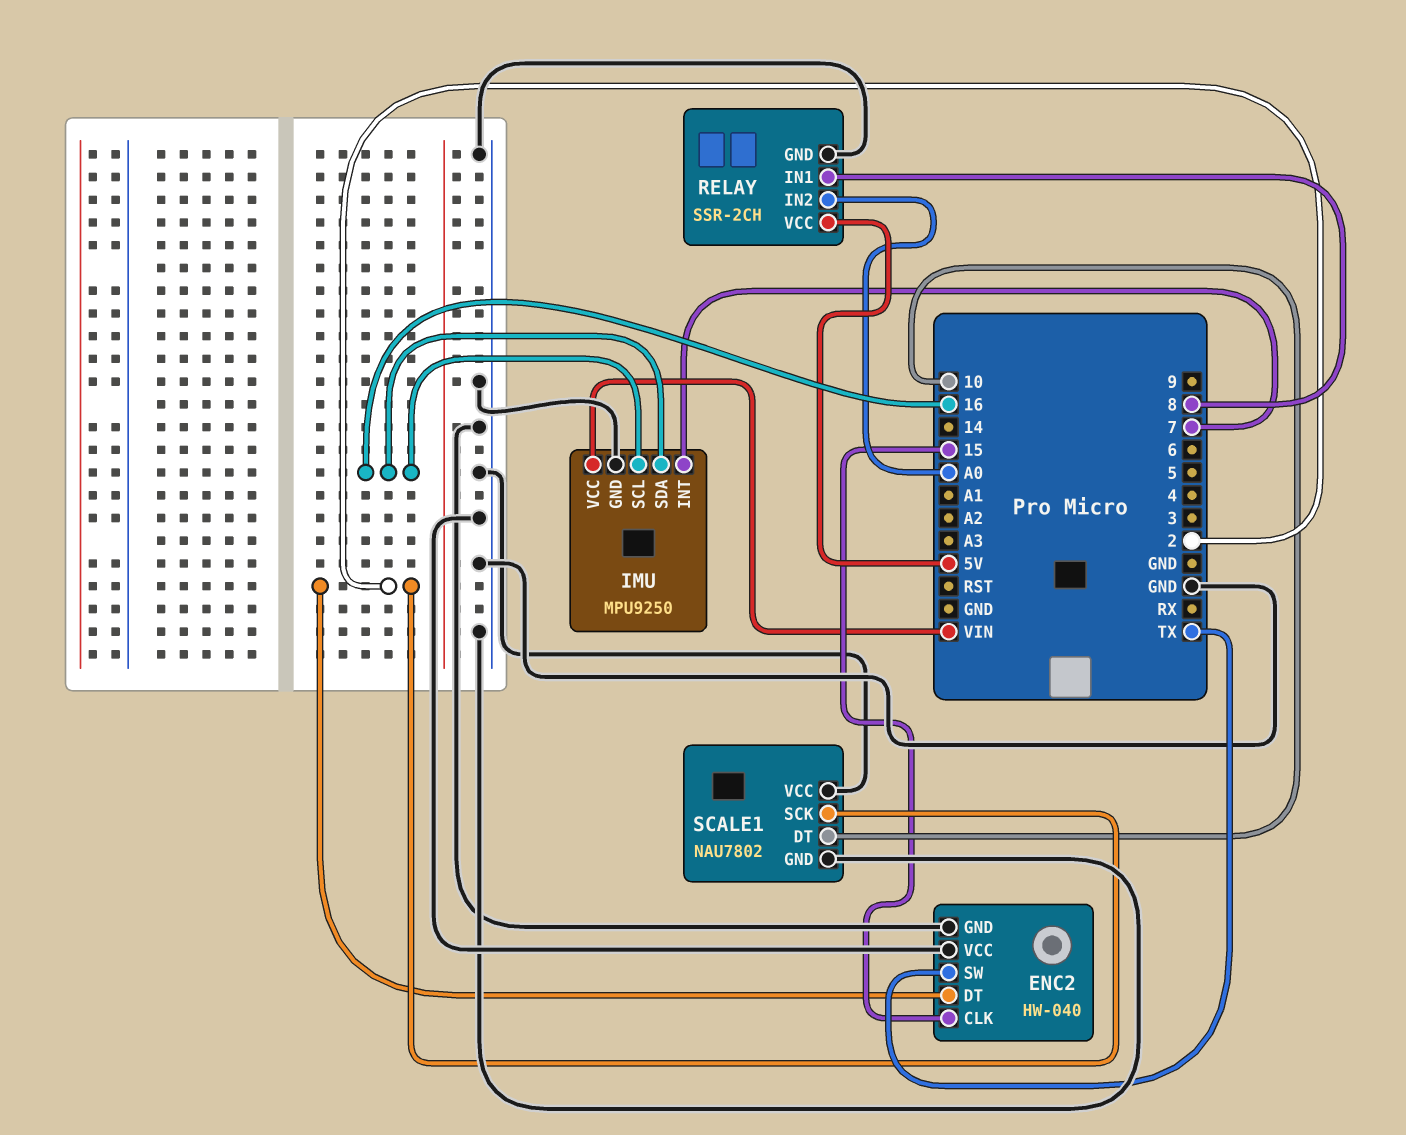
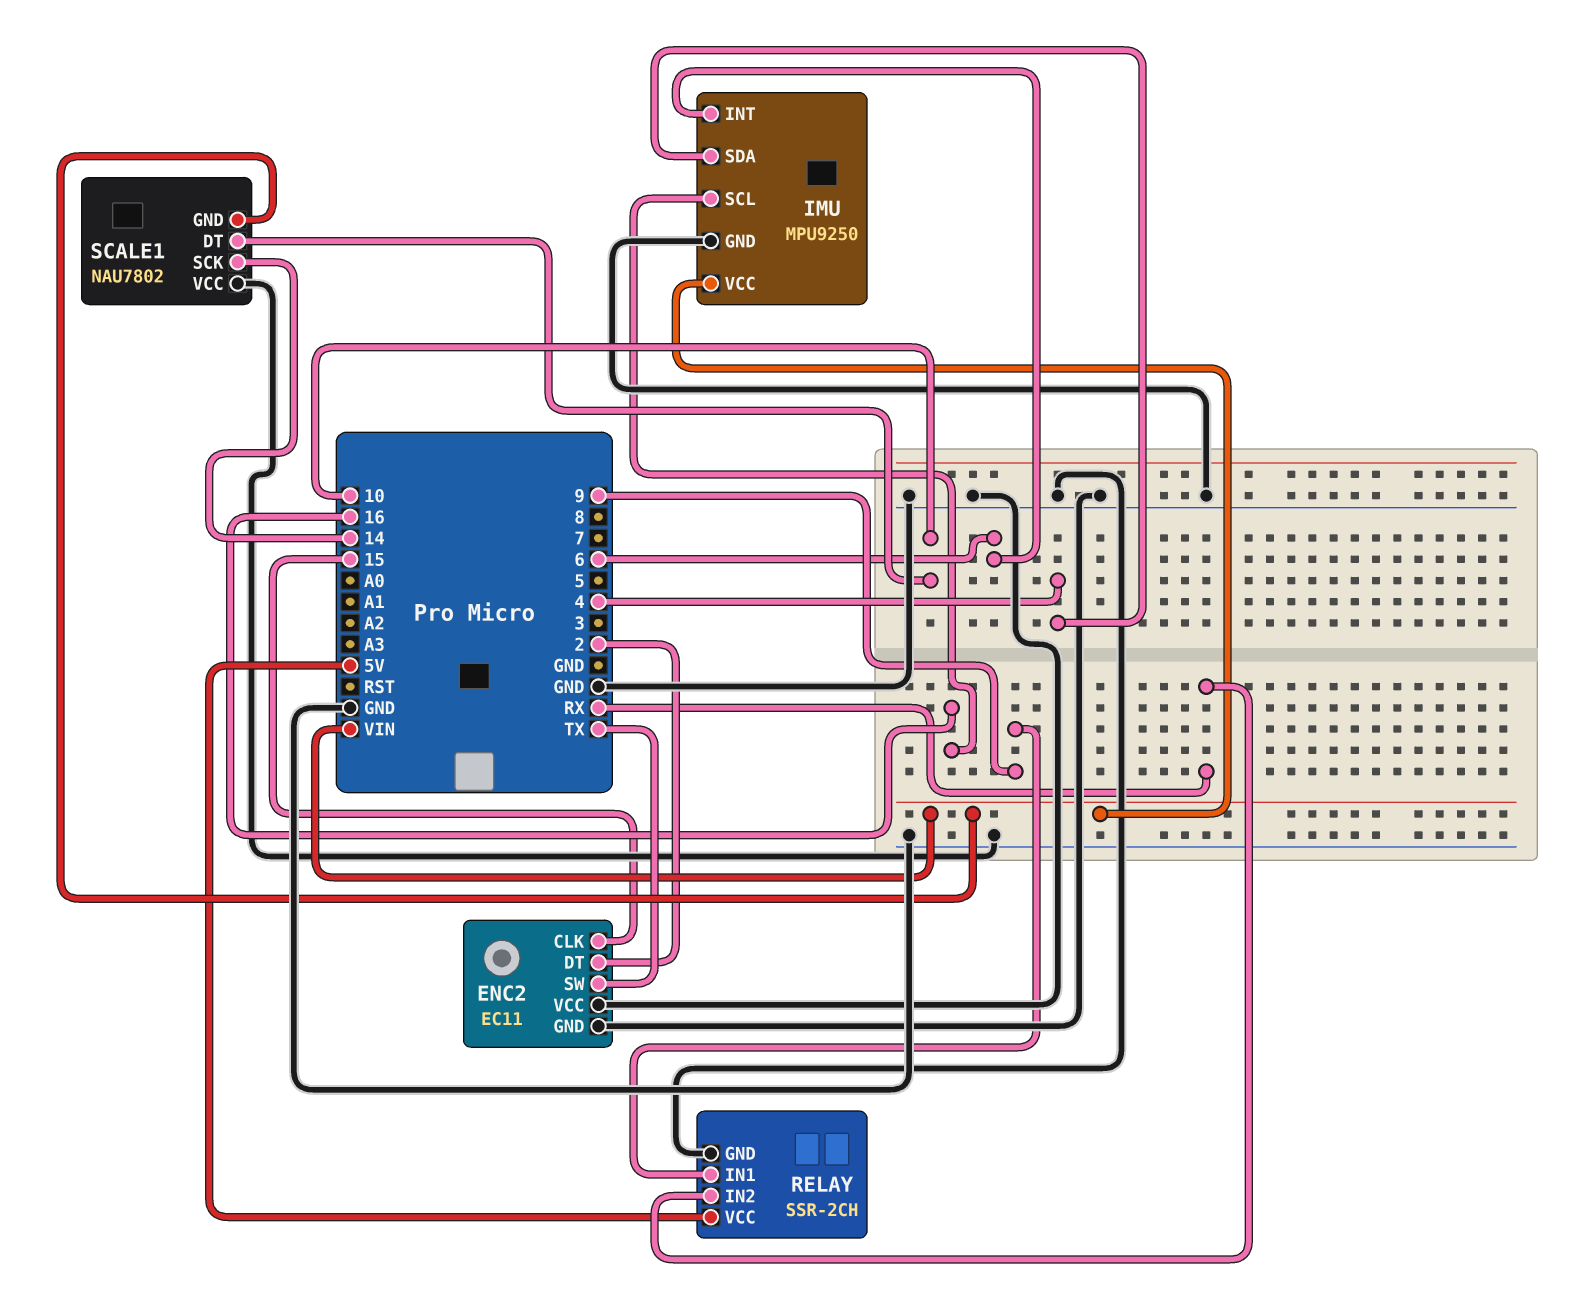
ENC2: HW-040 -> EC11
IMU pin INT: 7 -> 6
IMU pin SDA: 16 -> 4
RELAY pin IN1: 8 -> 9
RELAY pin IN2: A0 -> RX
SCALE1 pin GND: GND -> VIN
SCALE1 pin SCK: 2 -> 14

